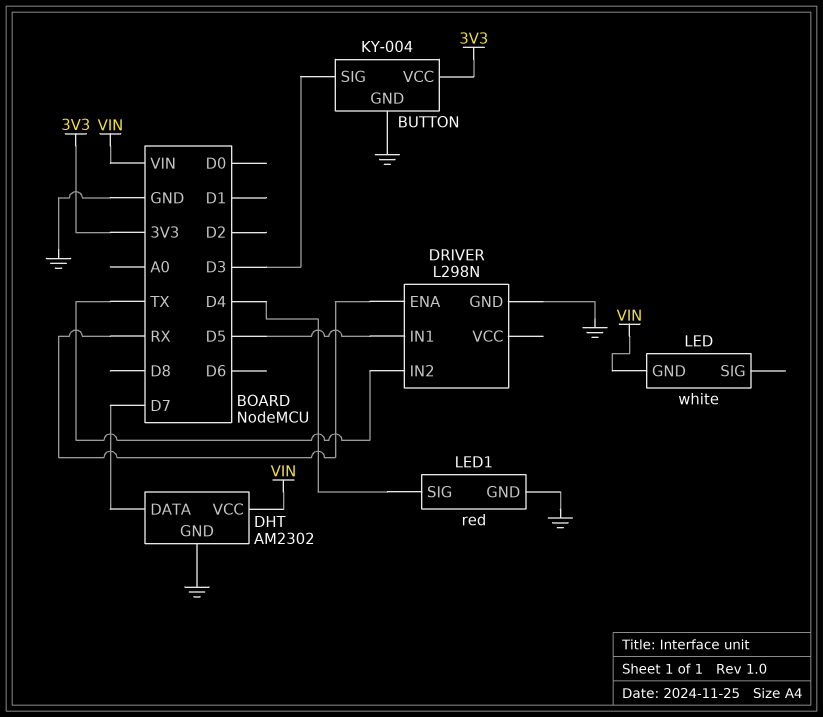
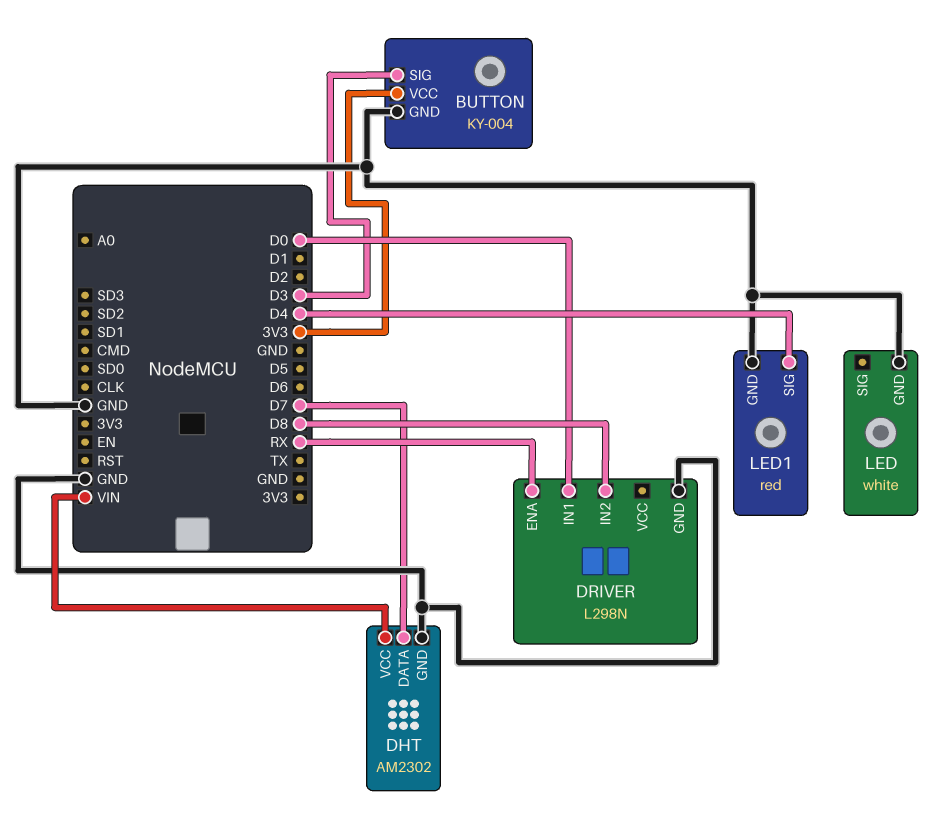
DRIVER pin IN1: D5 -> D0
DRIVER pin IN2: TX -> D8
LED pin GND: VIN -> GND

